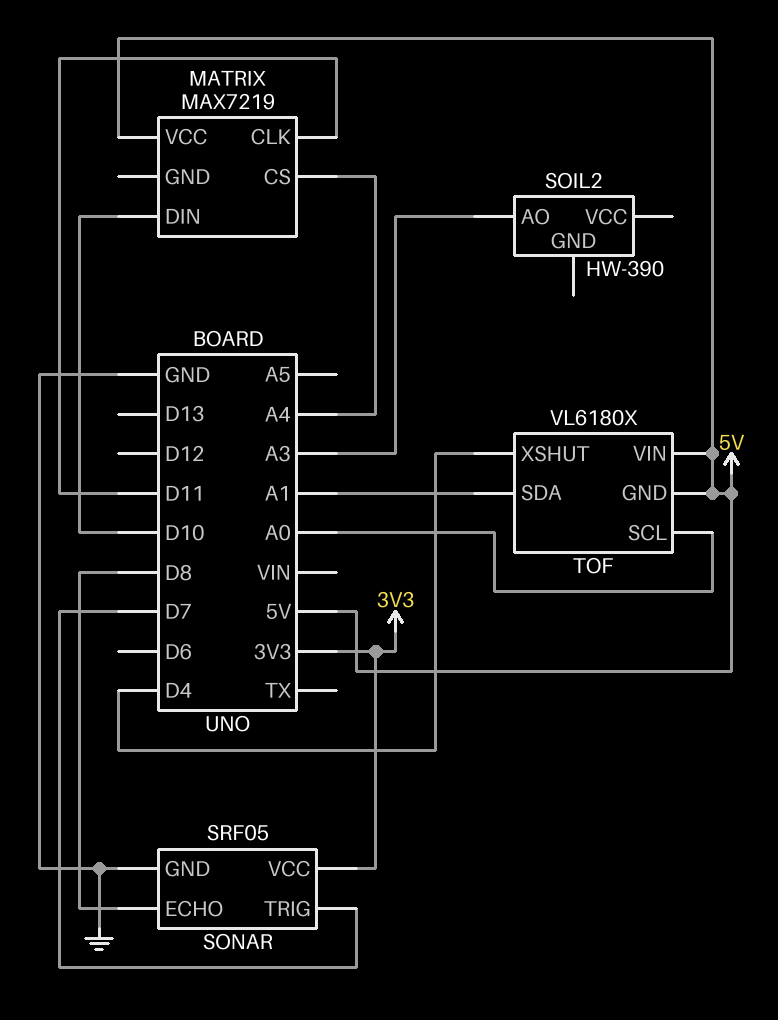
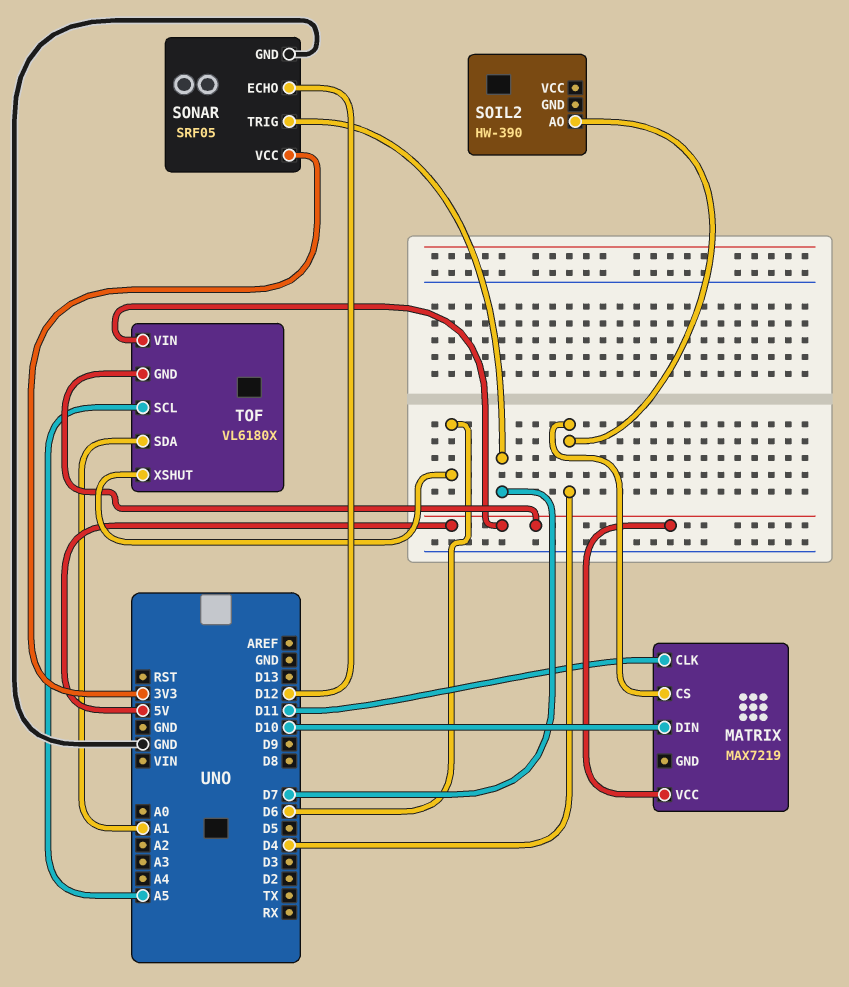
MATRIX pin CS: A4 -> D4
SOIL2 pin AO: A3 -> D4
SONAR pin ECHO: D8 -> D12
TOF pin SCL: A0 -> A5
TOF pin XSHUT: D4 -> D6

